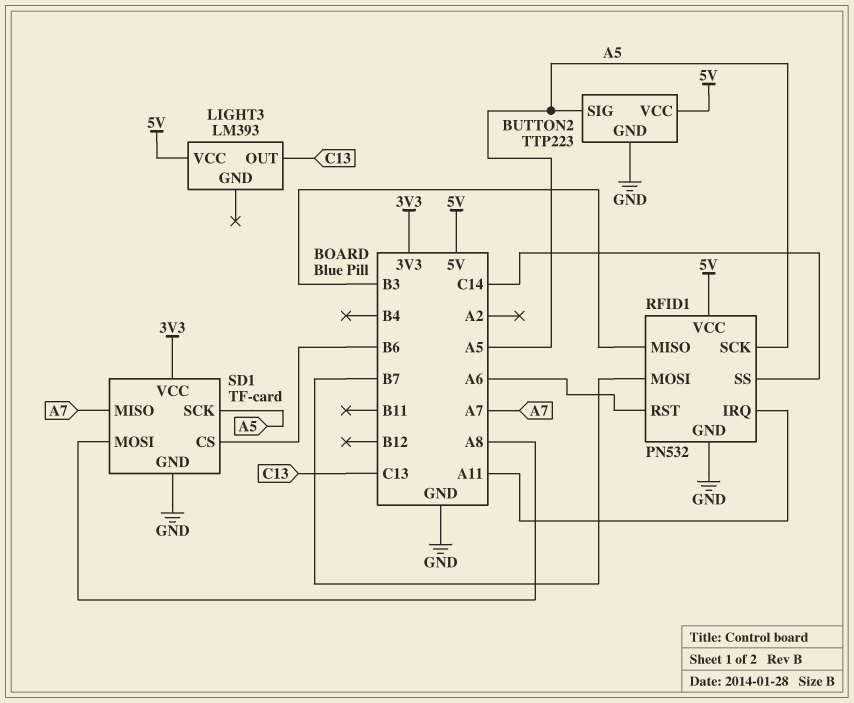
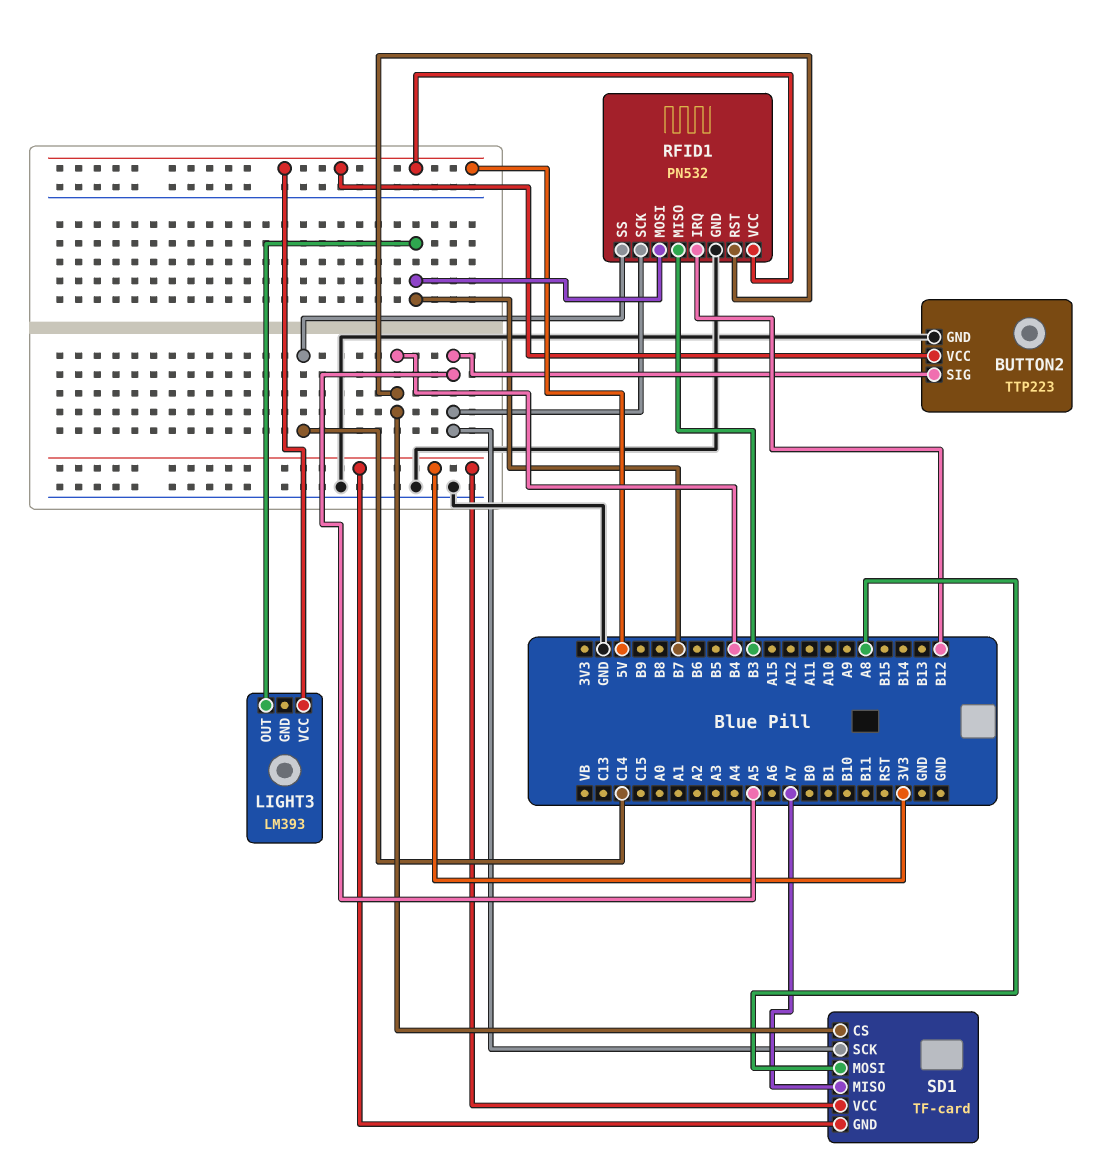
LIGHT3 pin OUT: C13 -> B7
RFID1 pin IRQ: A11 -> B12
RFID1 pin RST: A6 -> B4
SD1 pin CS: B6 -> B4
SD1 pin GND: GND -> 3V3

